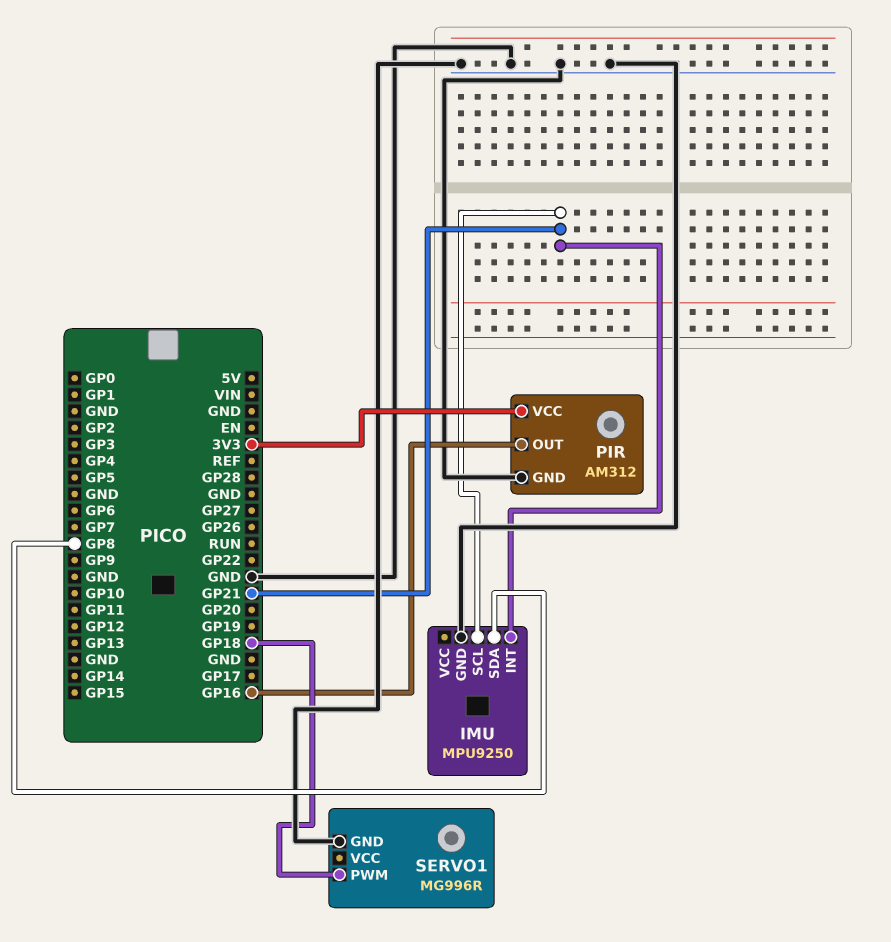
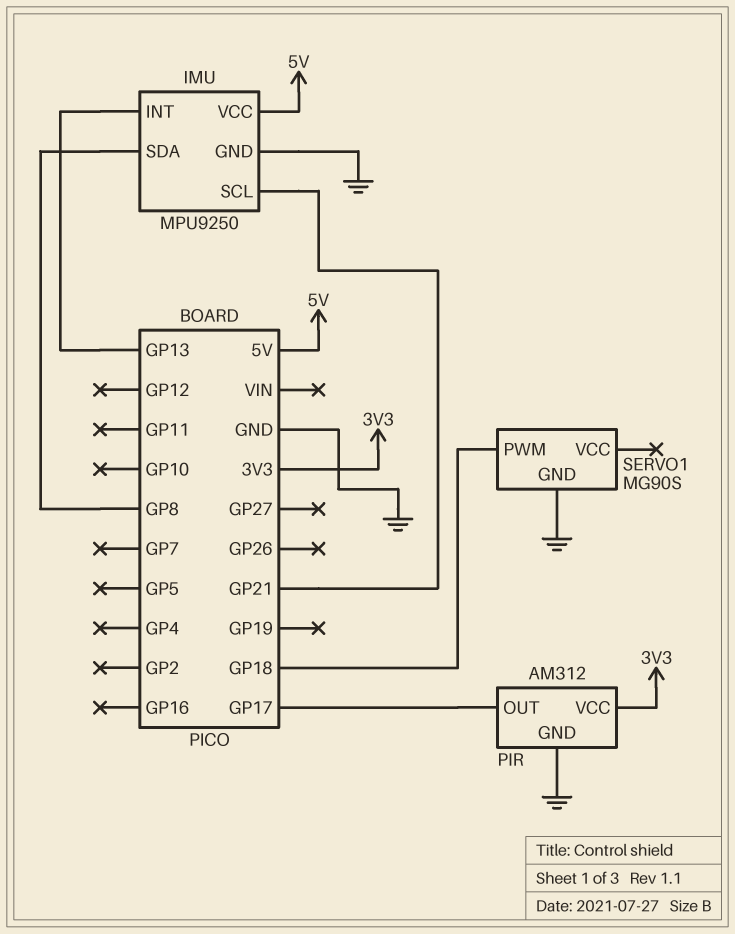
IMU pin INT: GP21 -> GP13
IMU pin VCC: none -> 5V
PIR pin OUT: GP16 -> GP17
SERVO1: MG996R -> MG90S

